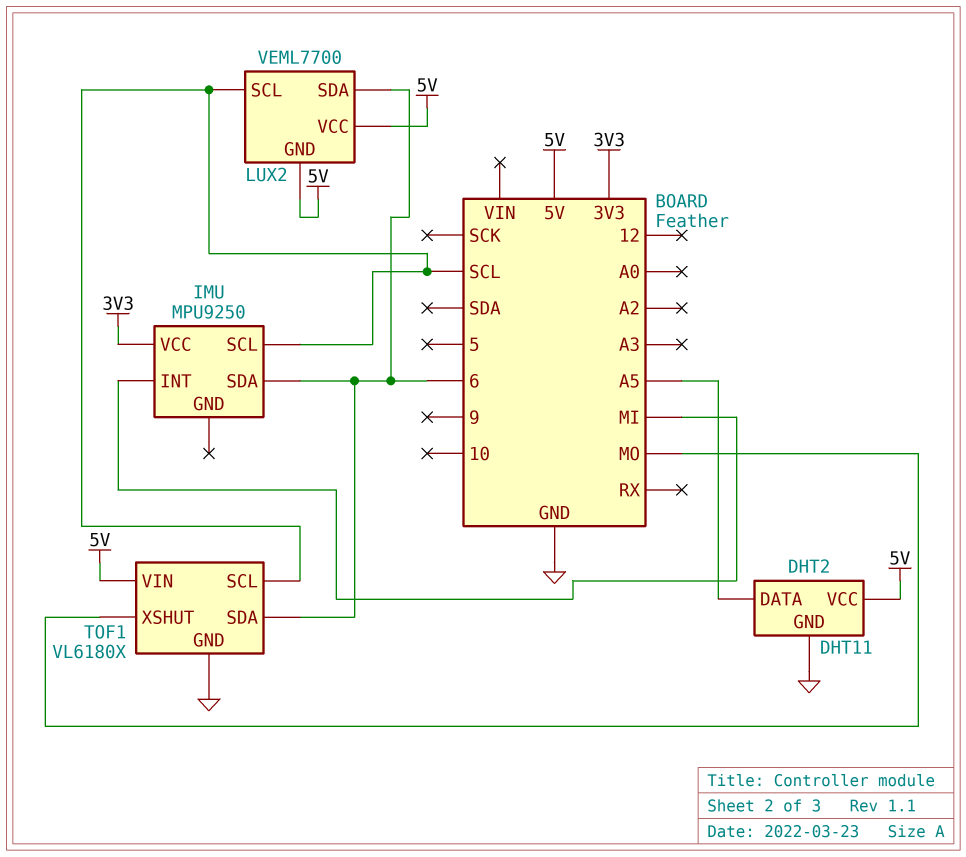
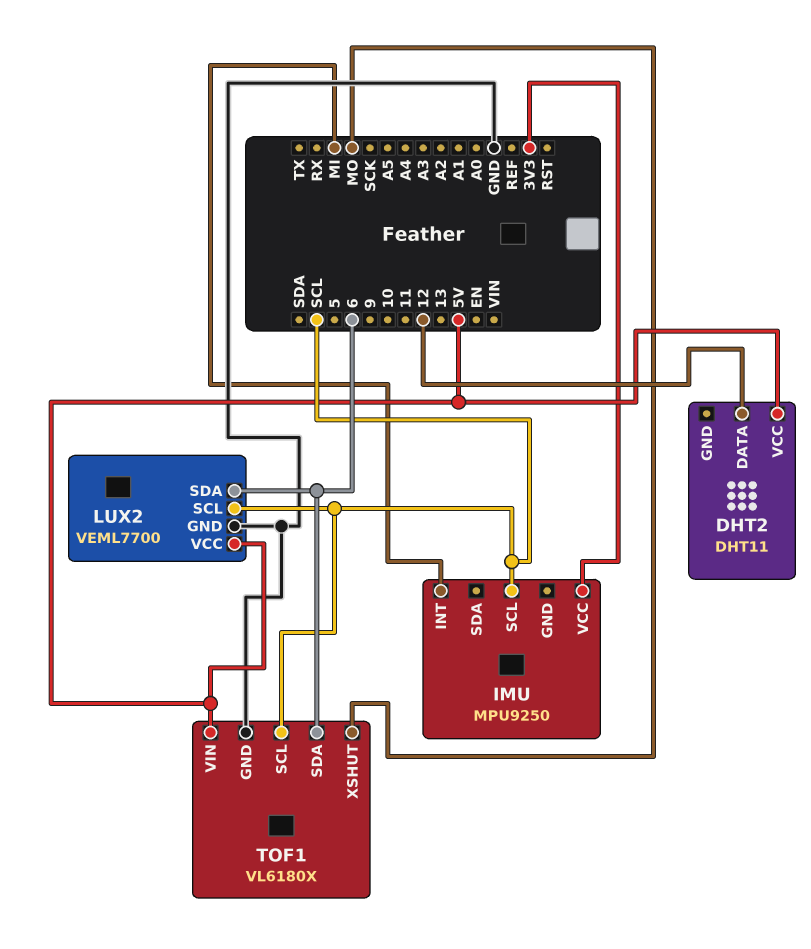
DHT2 pin DATA: A5 -> 12
DHT2 pin GND: GND -> none
IMU pin SDA: 6 -> none
LUX2 pin GND: 5V -> GND

